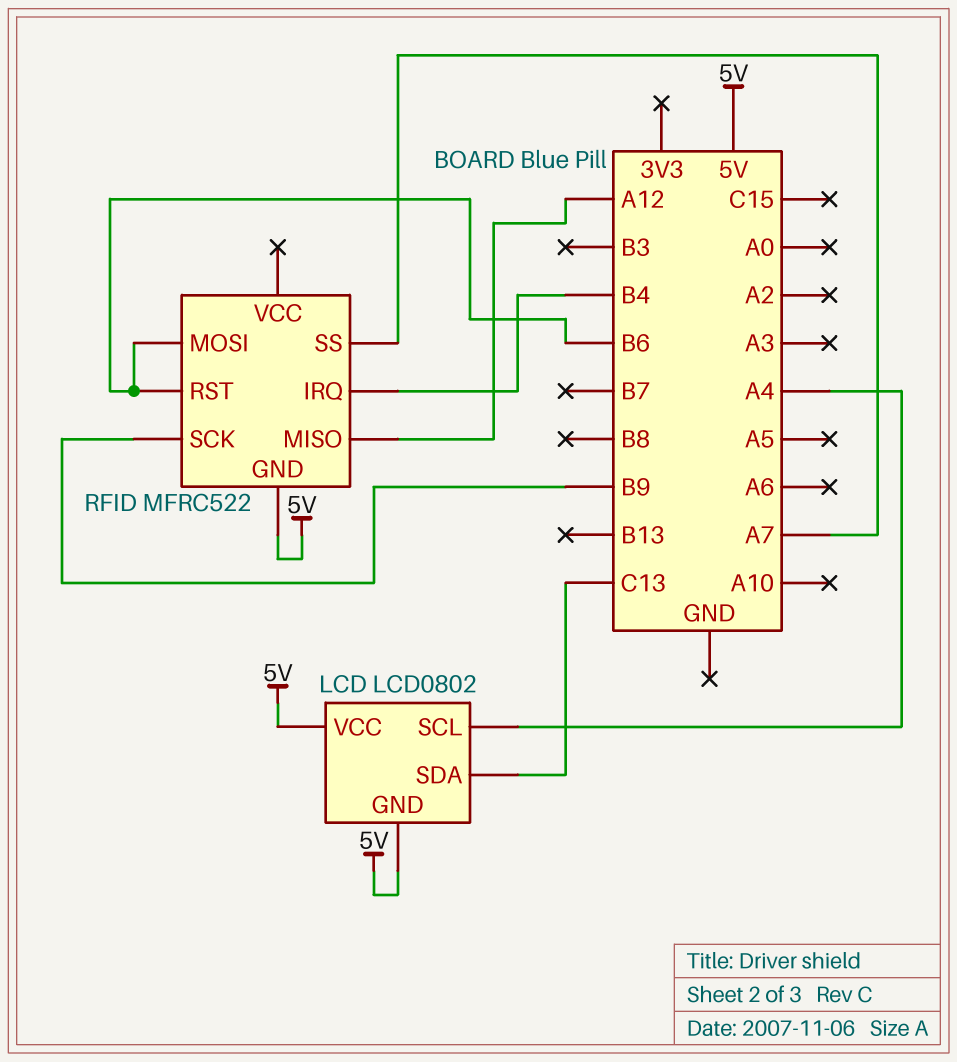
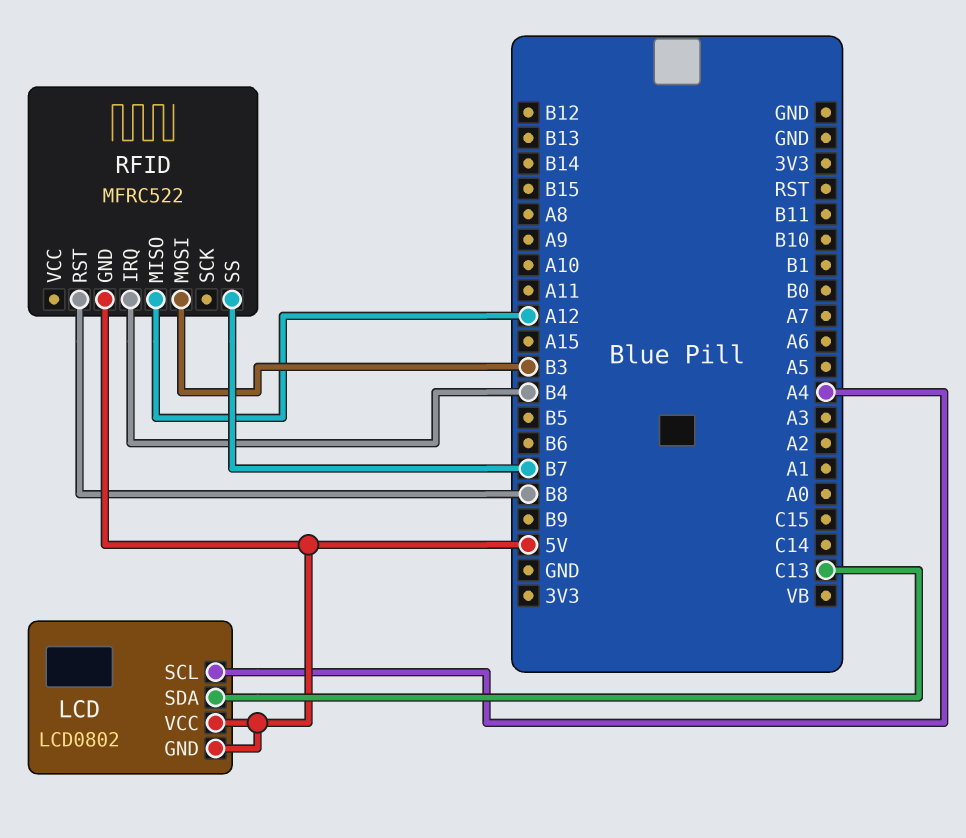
RFID pin MOSI: B6 -> B3
RFID pin RST: B6 -> B8
RFID pin SCK: B9 -> none
RFID pin SS: A7 -> B7

